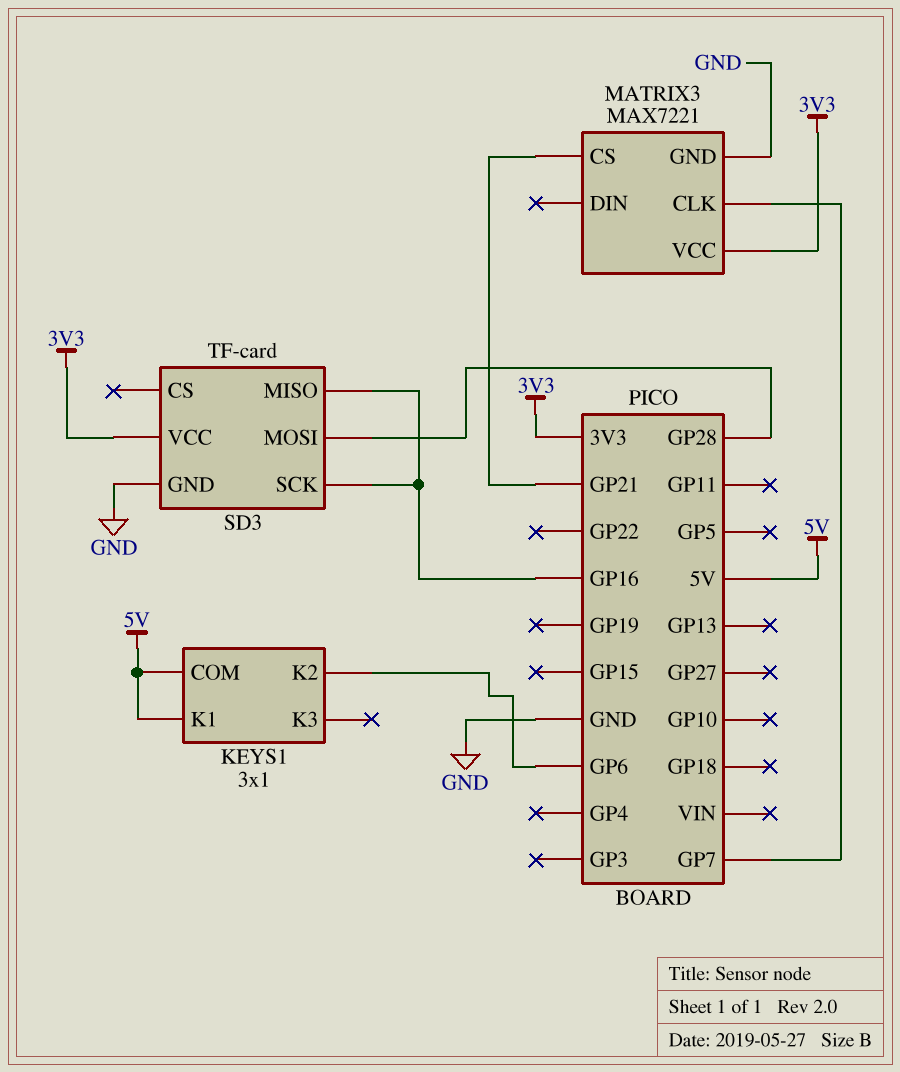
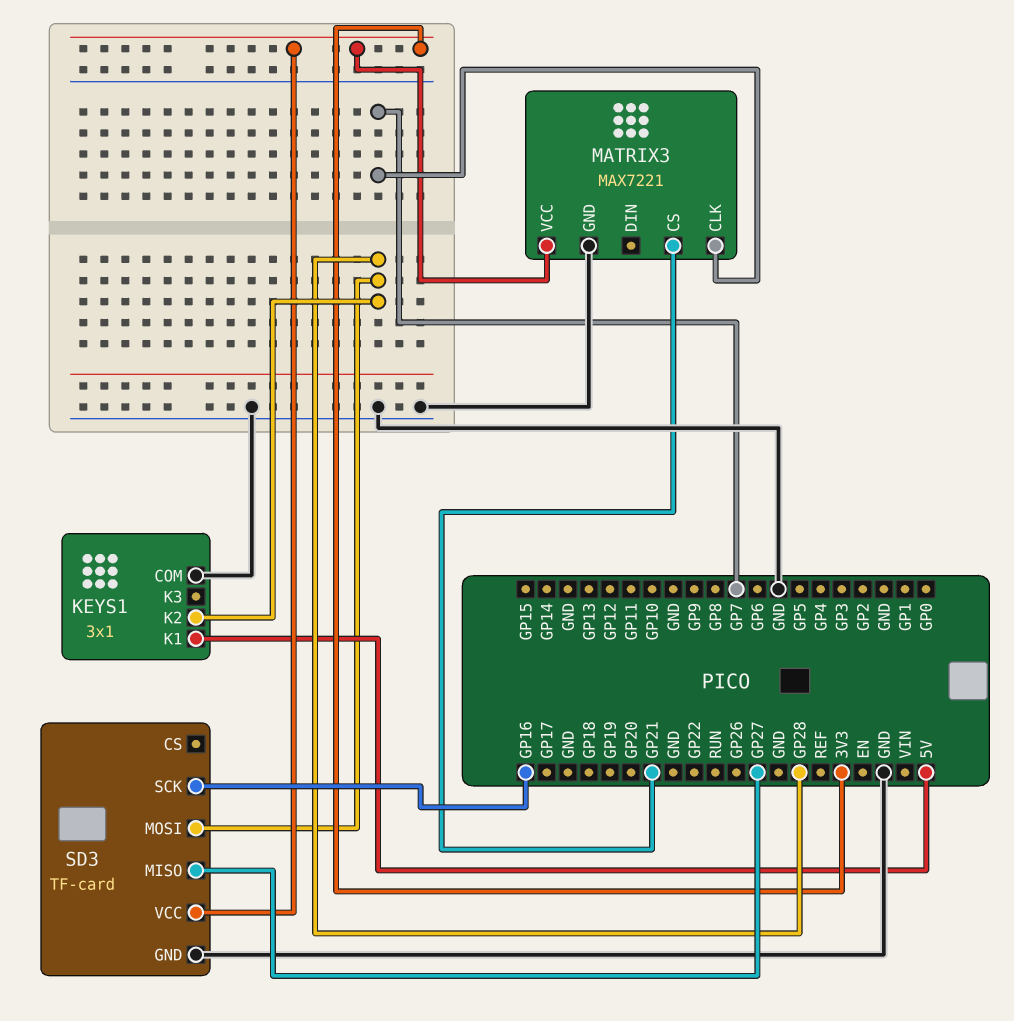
KEYS1 pin COM: 5V -> GND
KEYS1 pin K2: GP6 -> GP28
SD3 pin MISO: GP16 -> GP27

